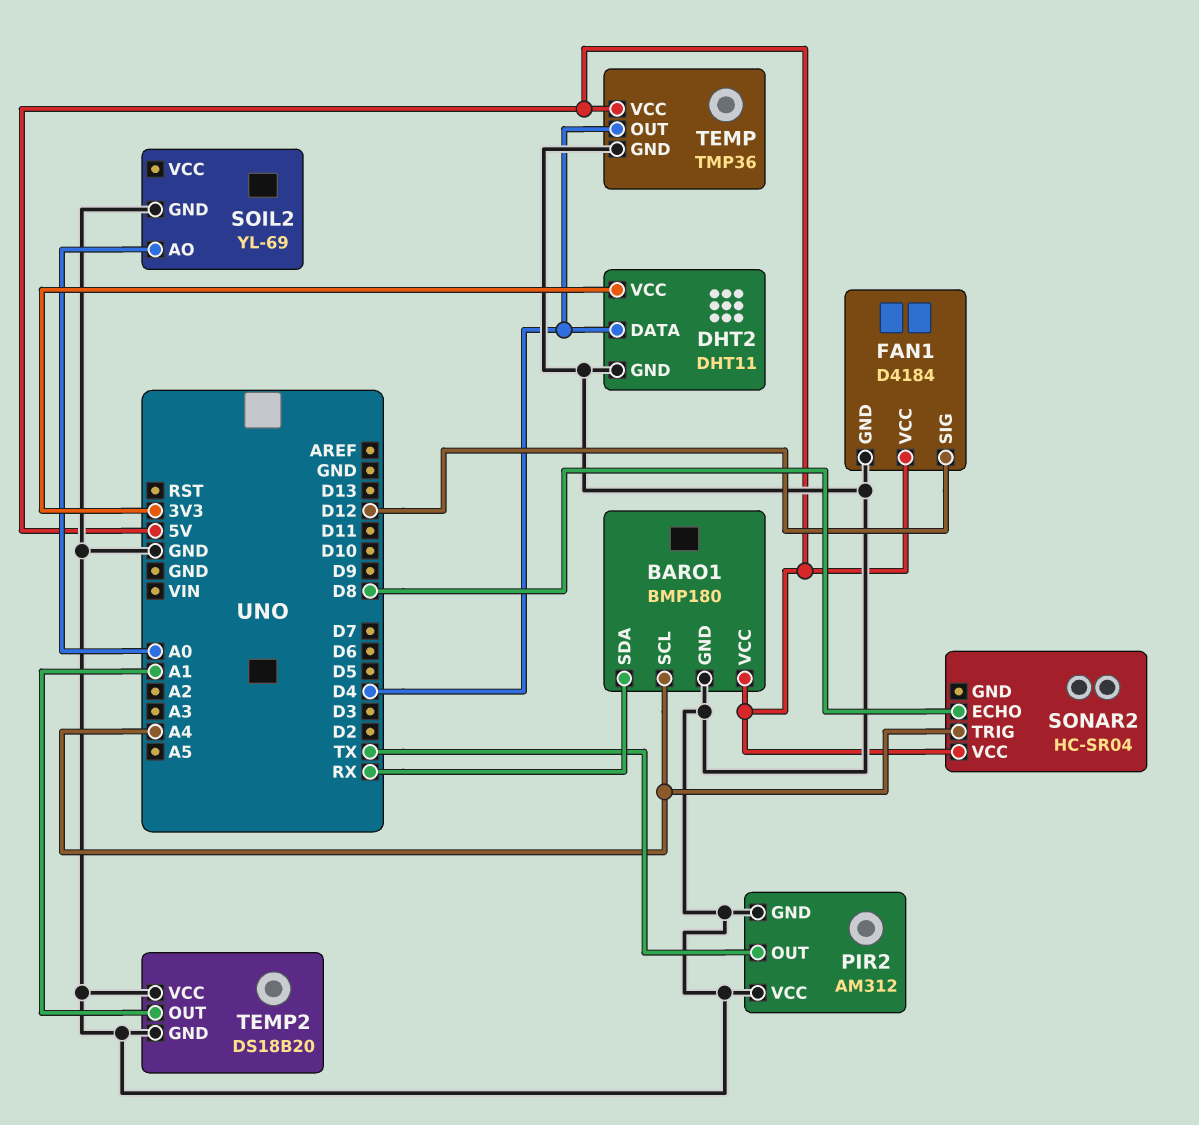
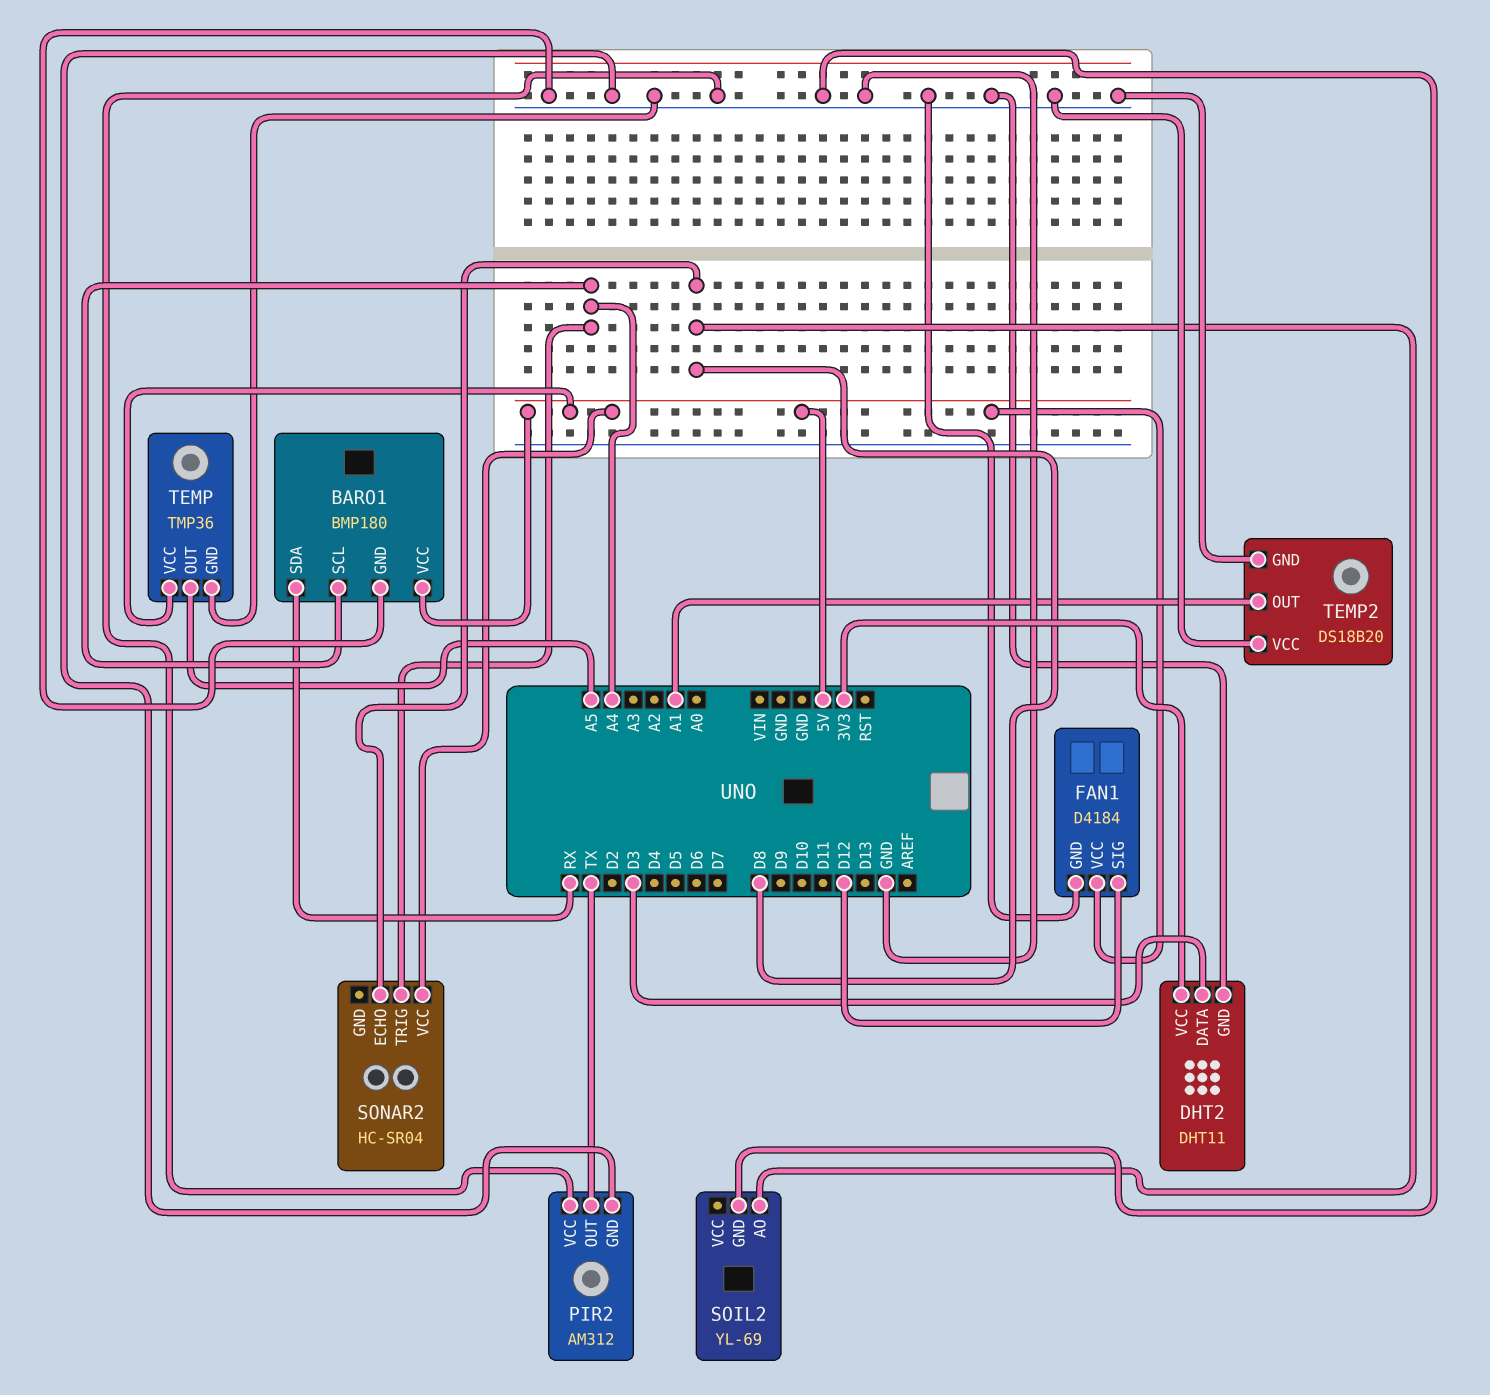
DHT2 pin DATA: D4 -> D3
SOIL2 pin AO: A0 -> D8
TEMP pin OUT: D4 -> A5

